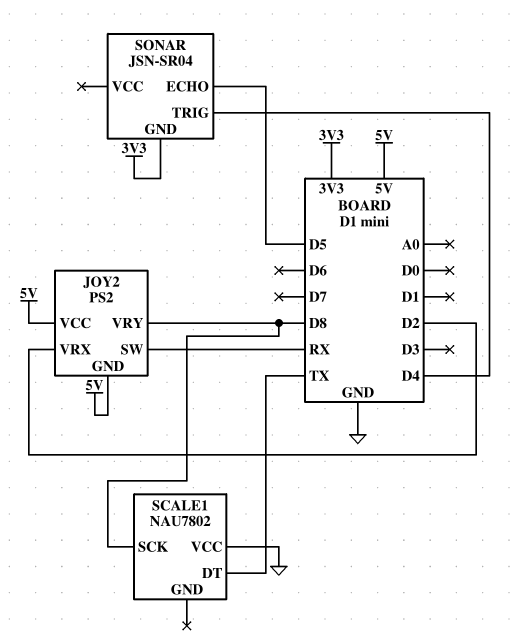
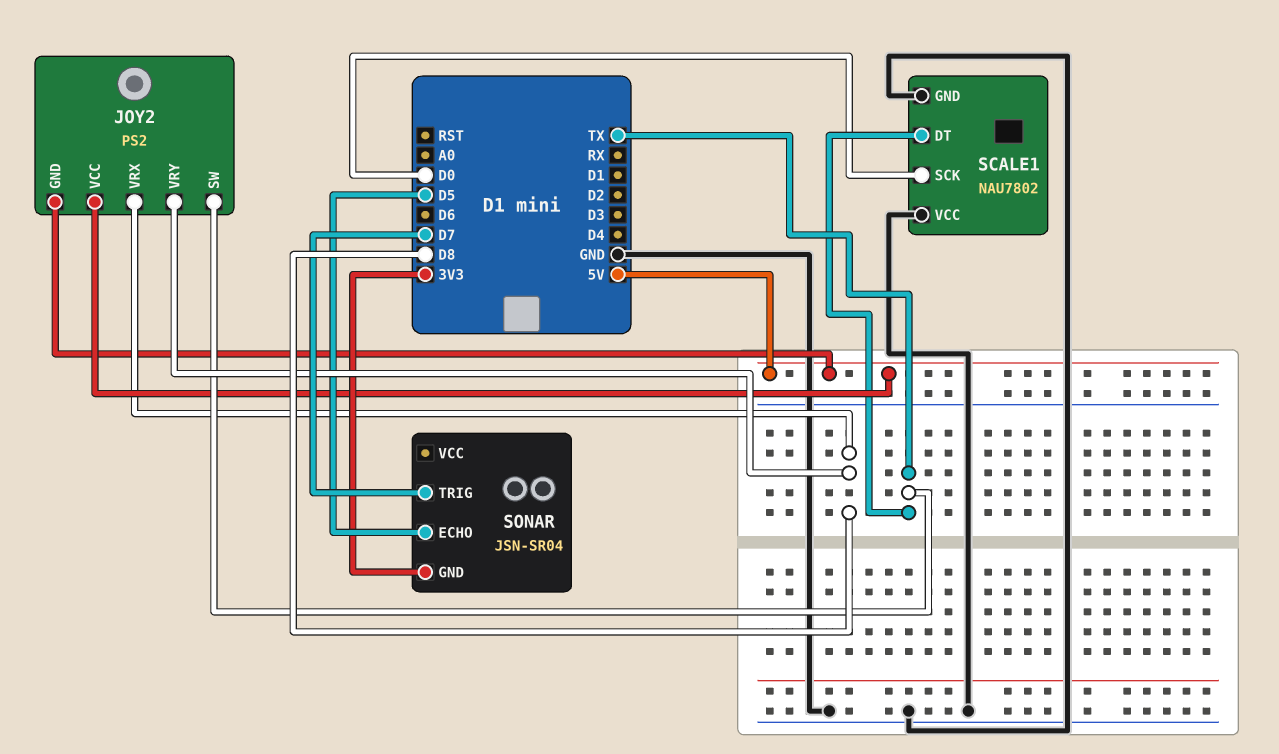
JOY2 pin SW: RX -> TX
JOY2 pin VRX: D2 -> D8
SCALE1 pin GND: none -> GND
SCALE1 pin SCK: D8 -> D0
SONAR pin TRIG: D4 -> D7

